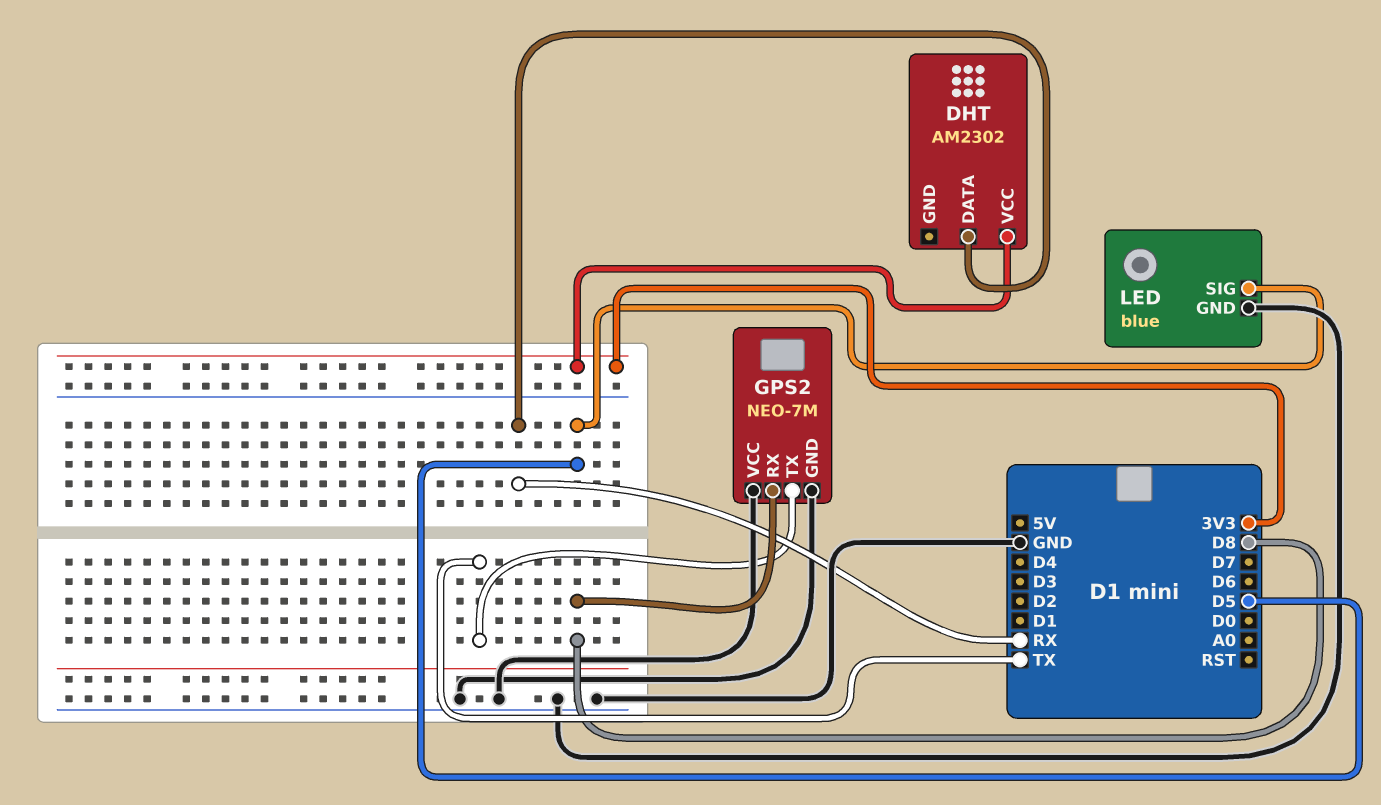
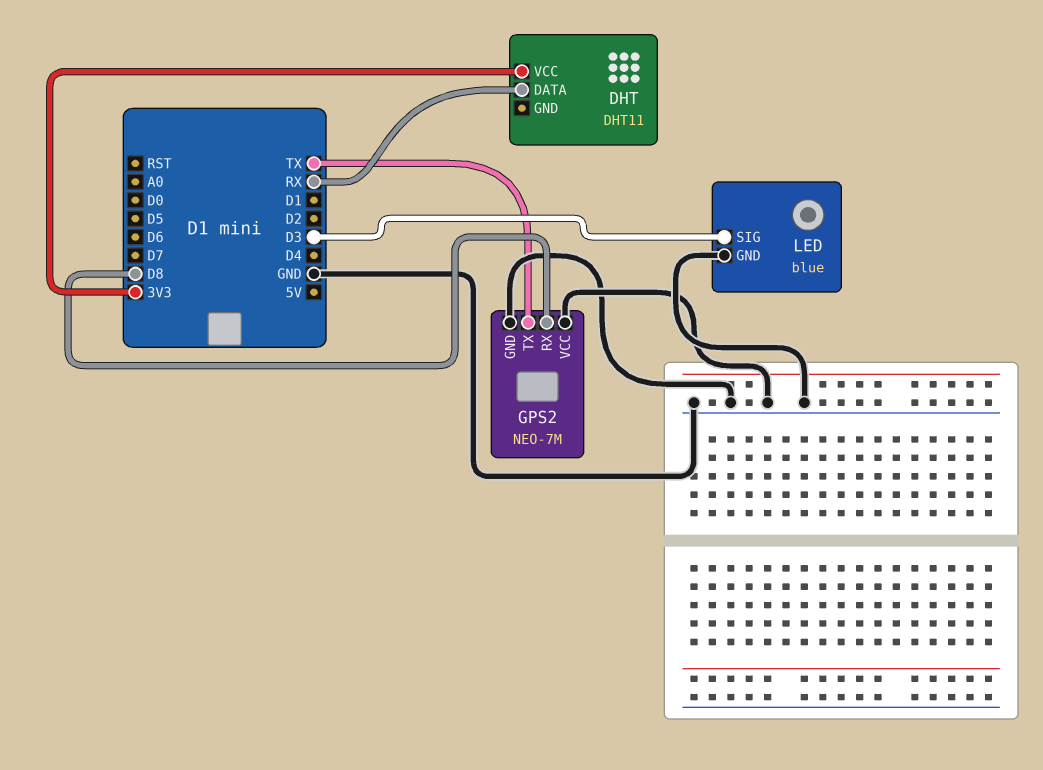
DHT: AM2302 -> DHT11
LED pin SIG: D5 -> D3

